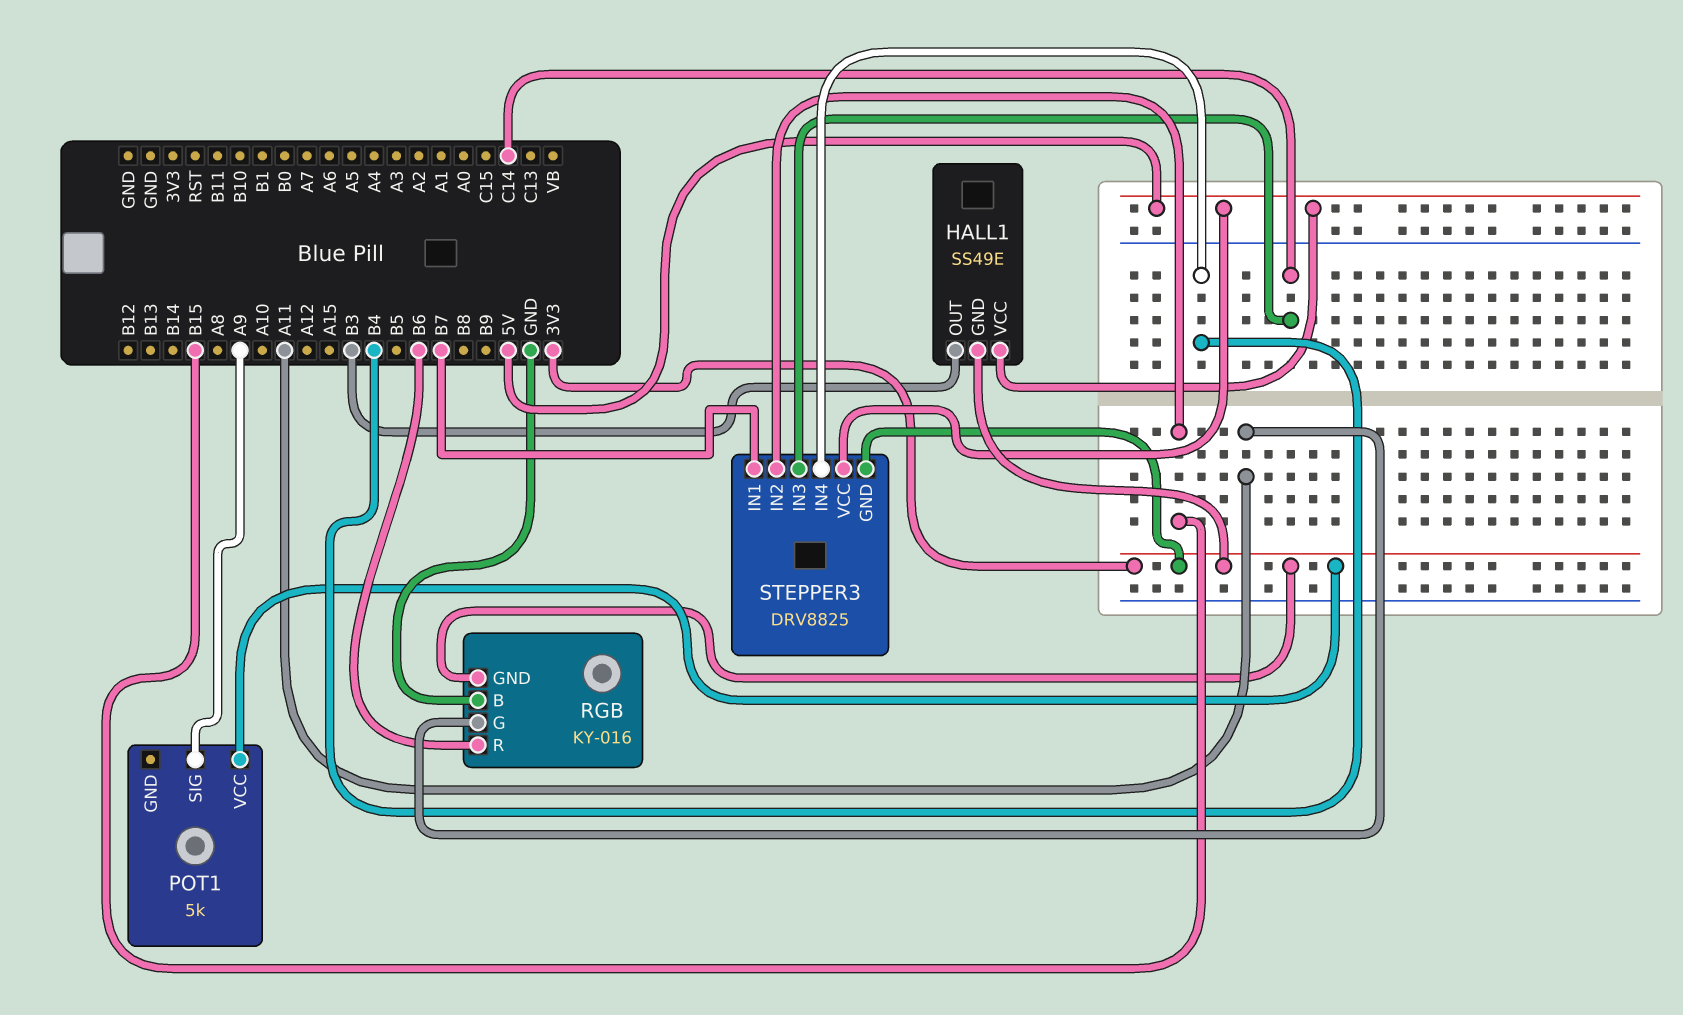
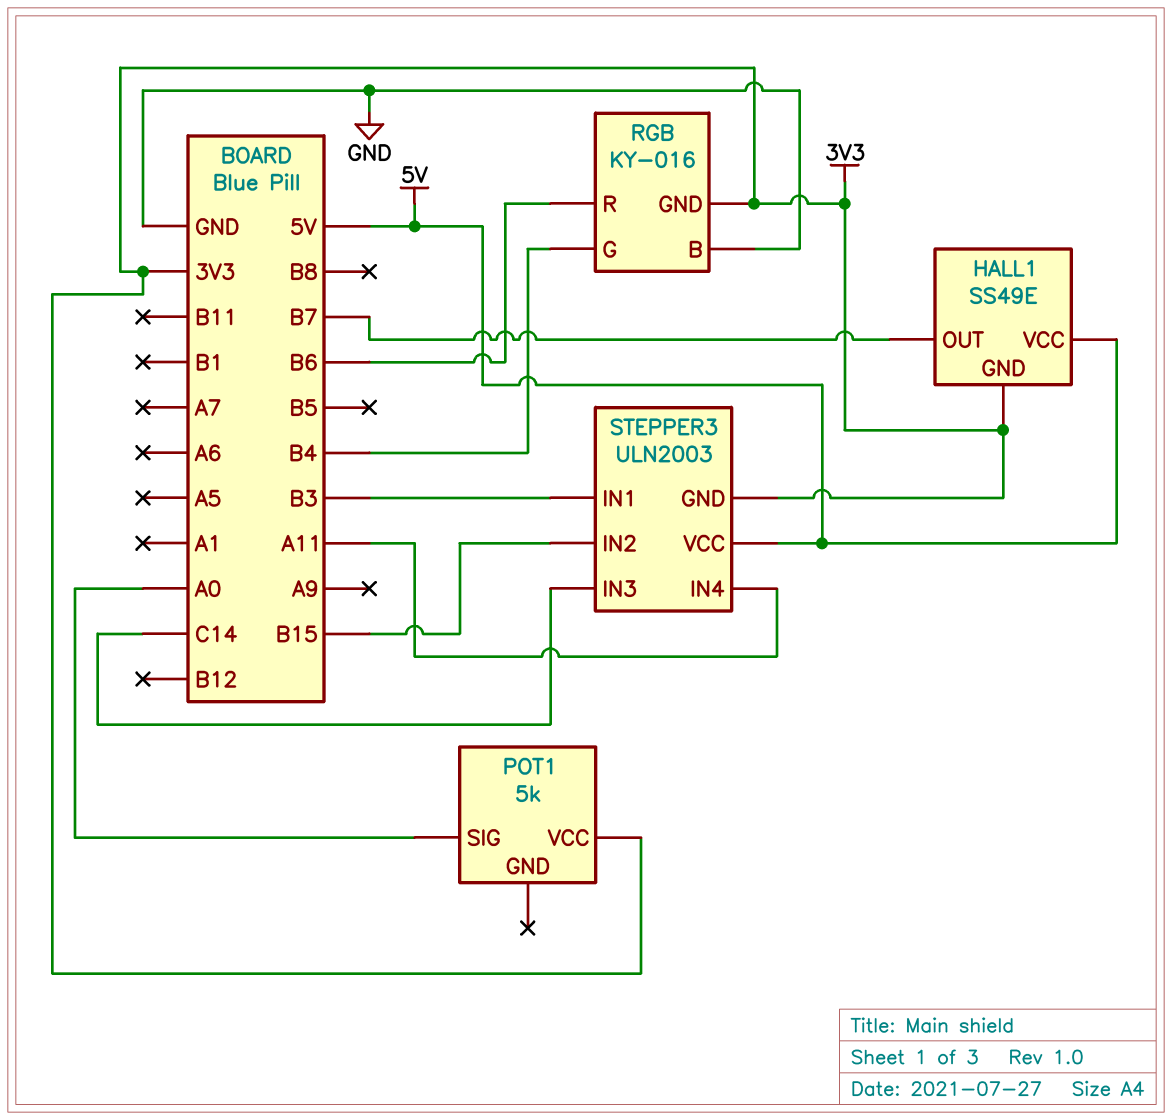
HALL1 pin OUT: B3 -> B7
POT1 pin SIG: A9 -> A0
RGB pin G: A11 -> B4
STEPPER3: DRV8825 -> ULN2003
STEPPER3 pin IN1: B7 -> B3
STEPPER3 pin IN4: B4 -> A11

